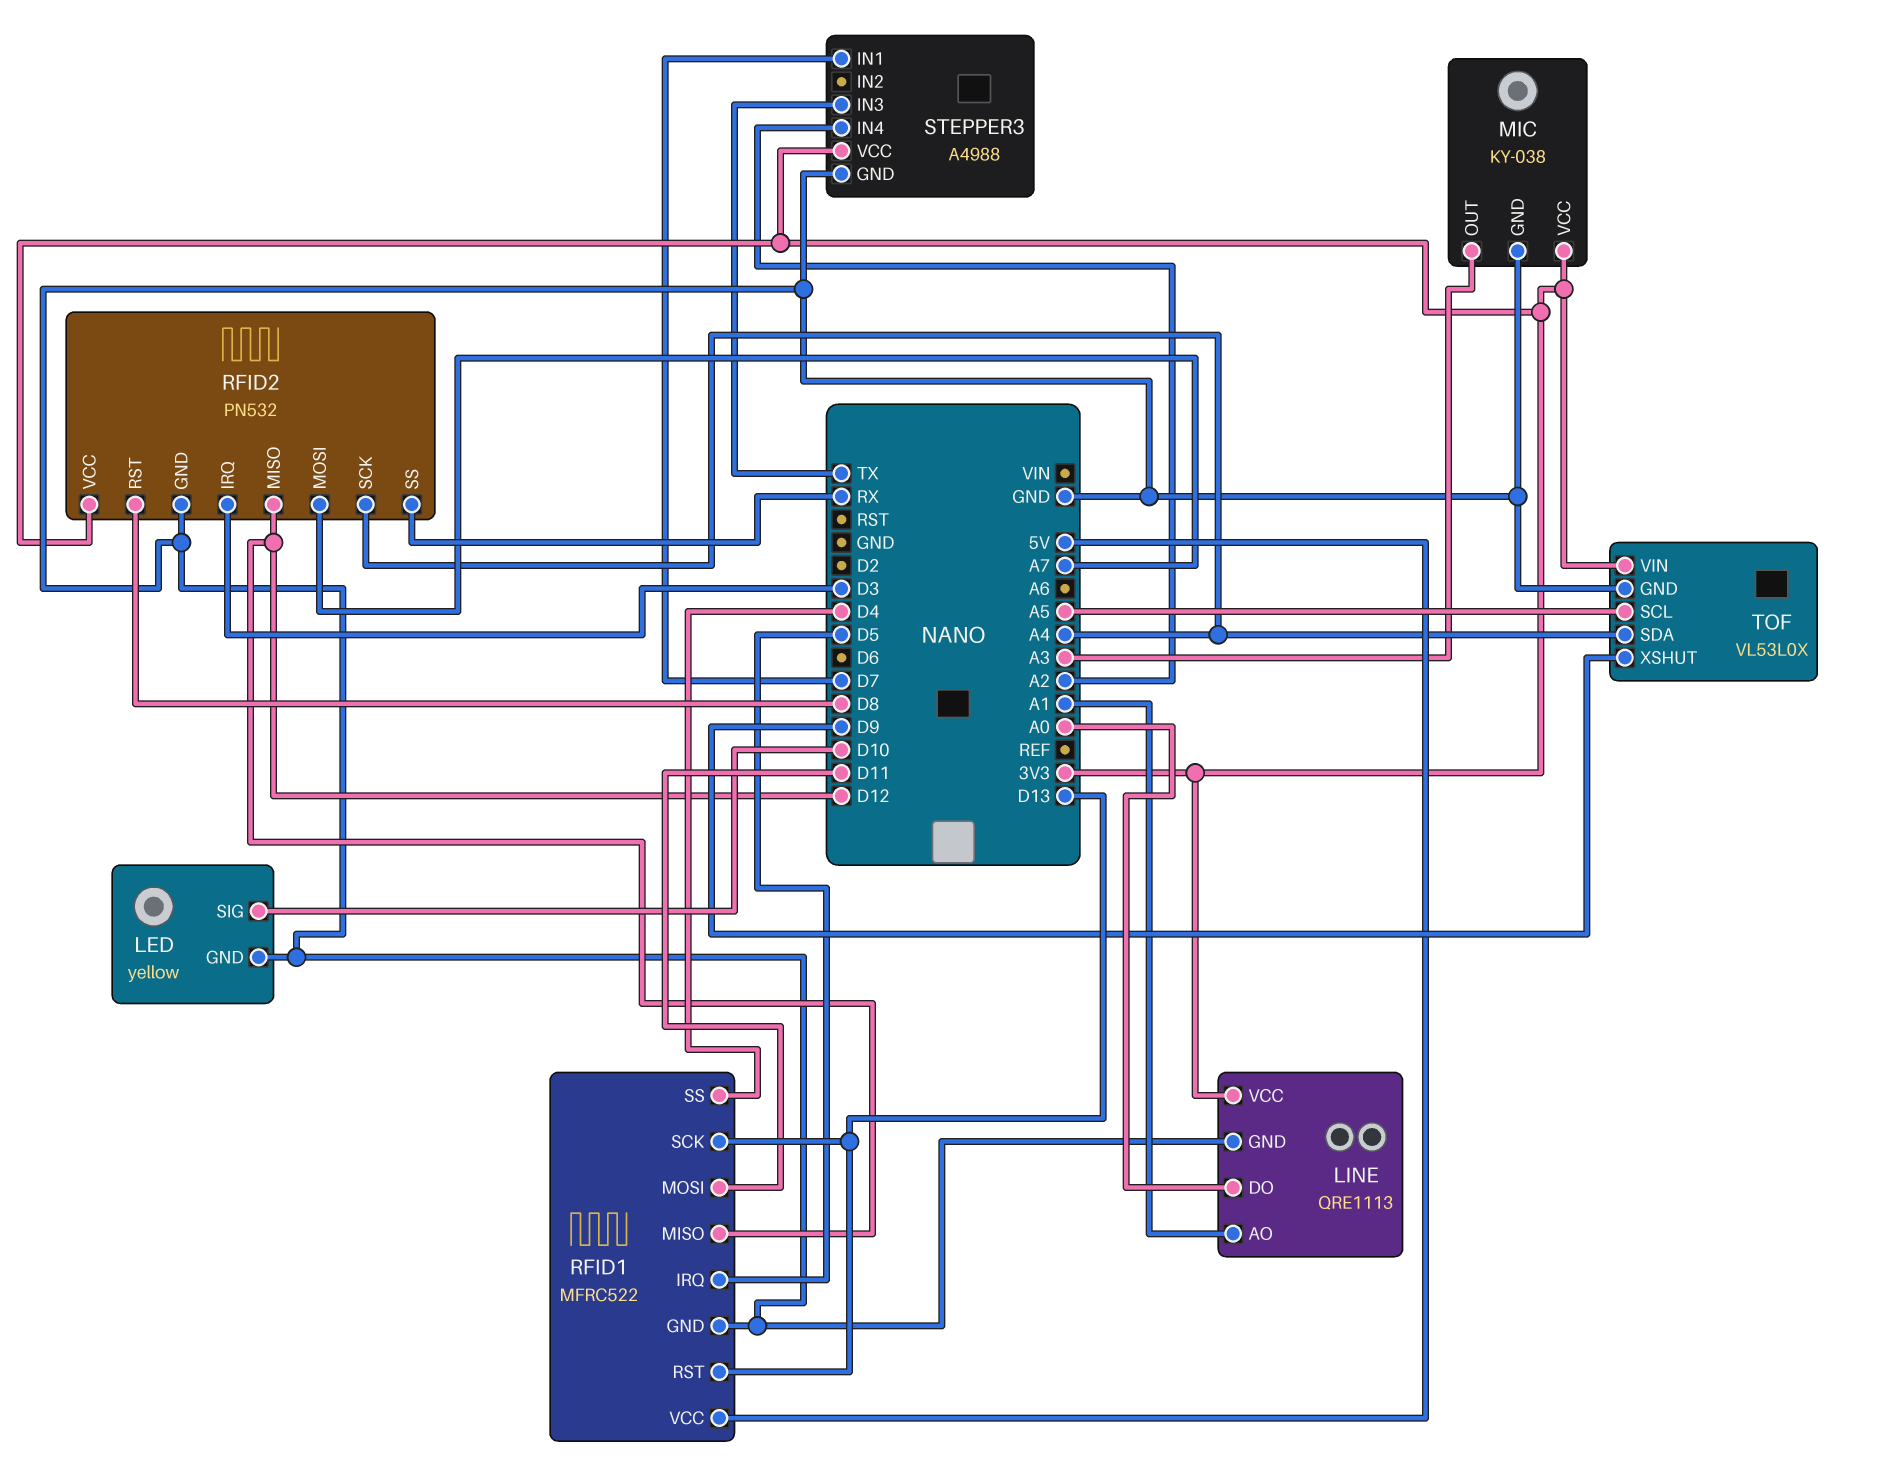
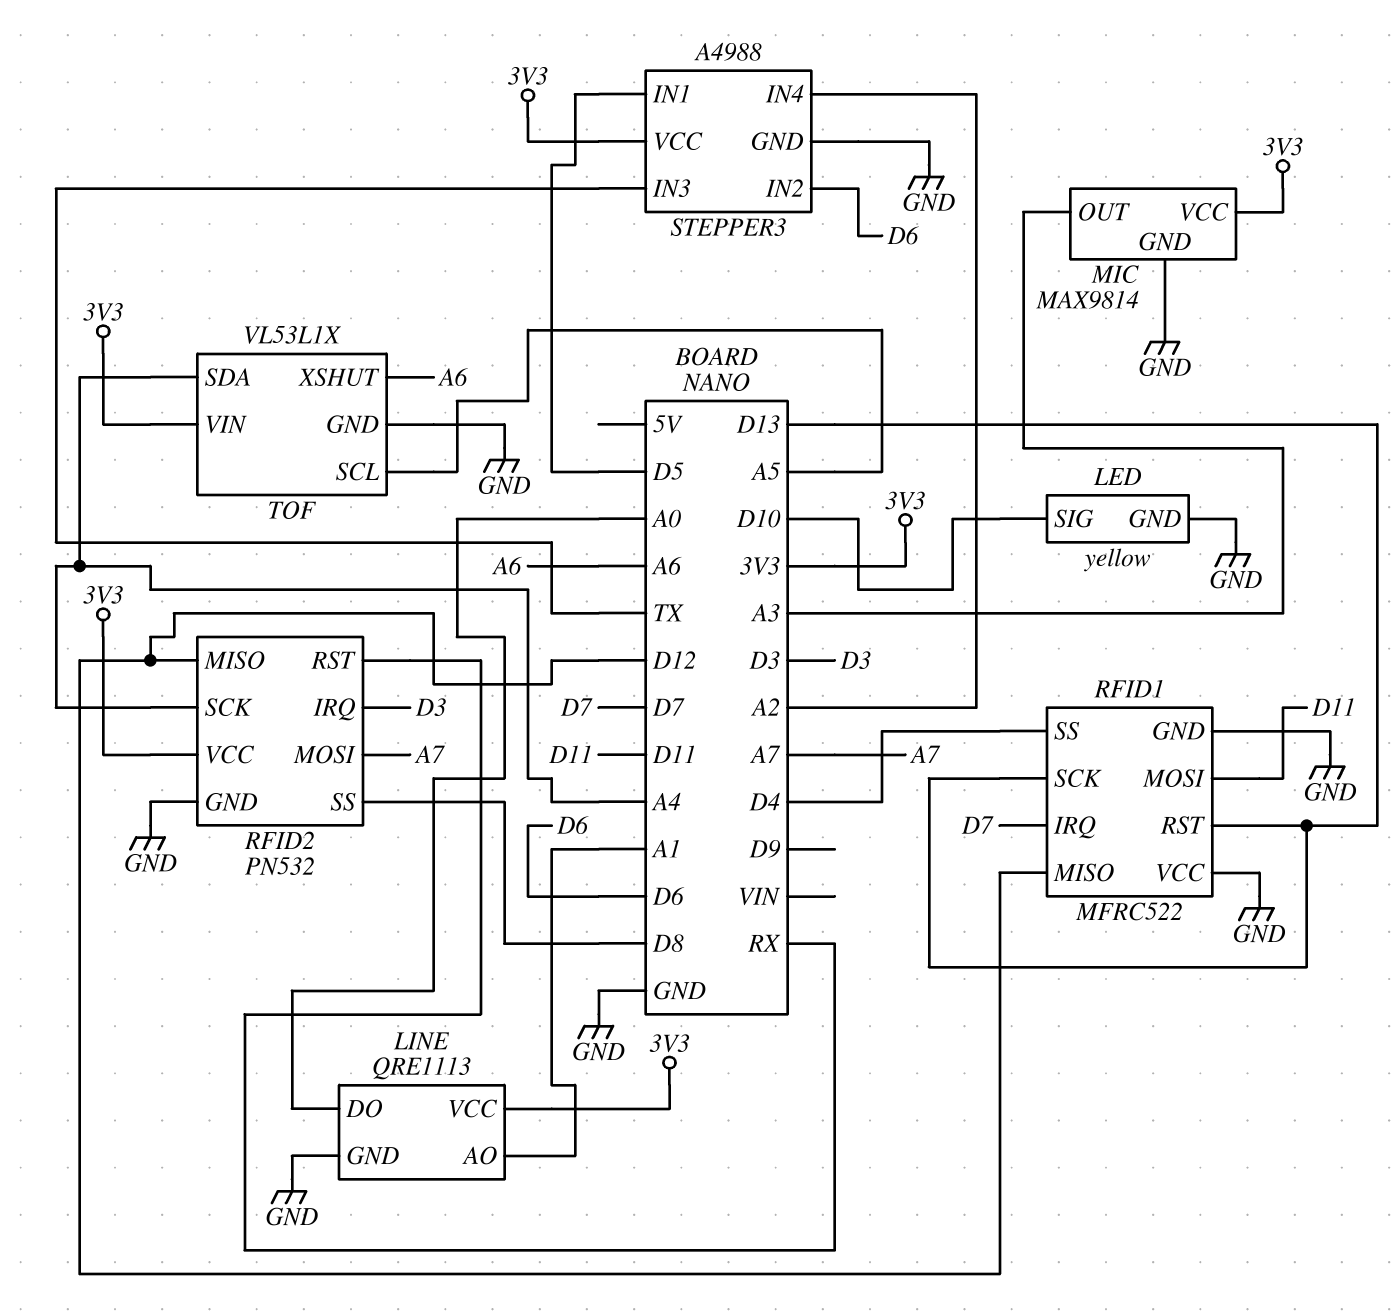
MIC: KY-038 -> MAX9814
RFID1 pin IRQ: D5 -> D7
RFID1 pin VCC: 5V -> GND
RFID2 pin RST: D8 -> RX
RFID2 pin SS: RX -> D8
STEPPER3 pin IN1: D7 -> D5
STEPPER3 pin IN2: none -> D6
TOF: VL53L0X -> VL53L1X
TOF pin XSHUT: D9 -> A6

